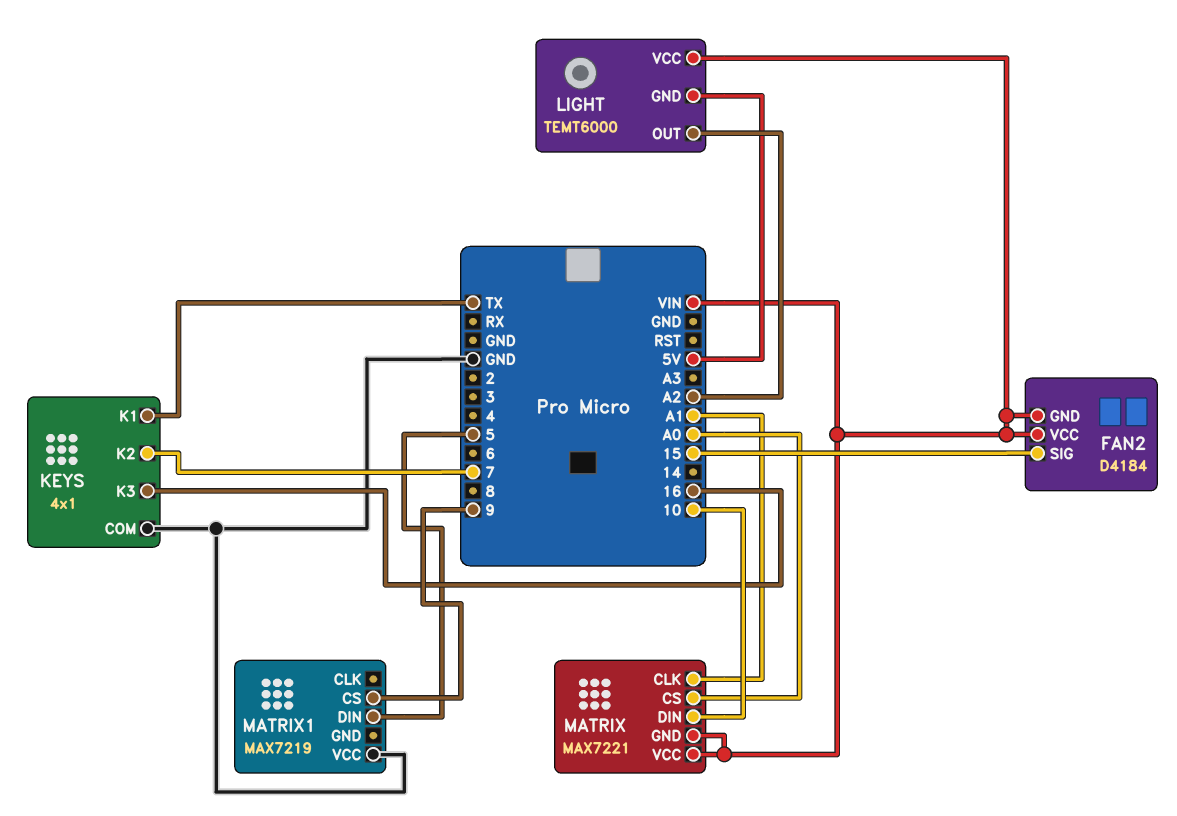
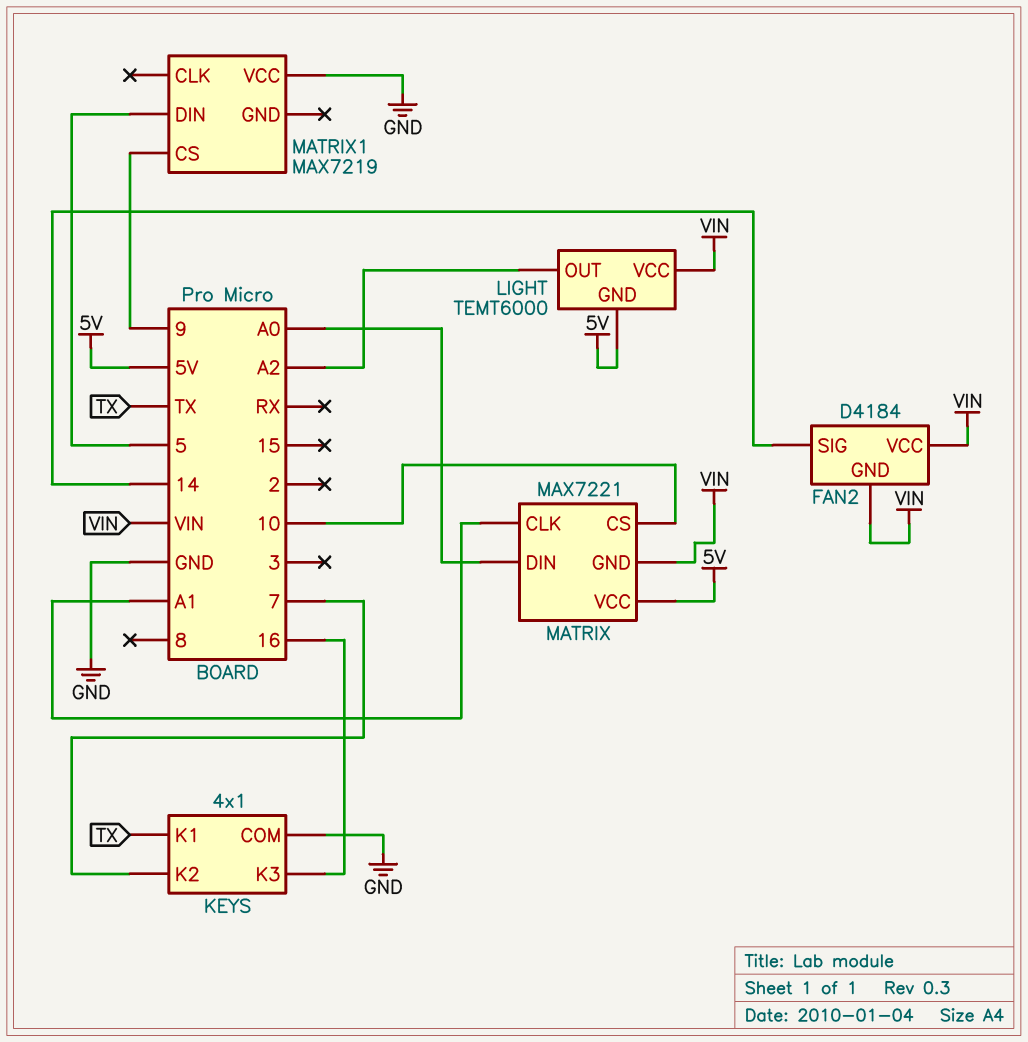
FAN2 pin SIG: 15 -> 14
MATRIX pin CS: A0 -> 10
MATRIX pin DIN: 10 -> A0
MATRIX pin VCC: VIN -> 5V

